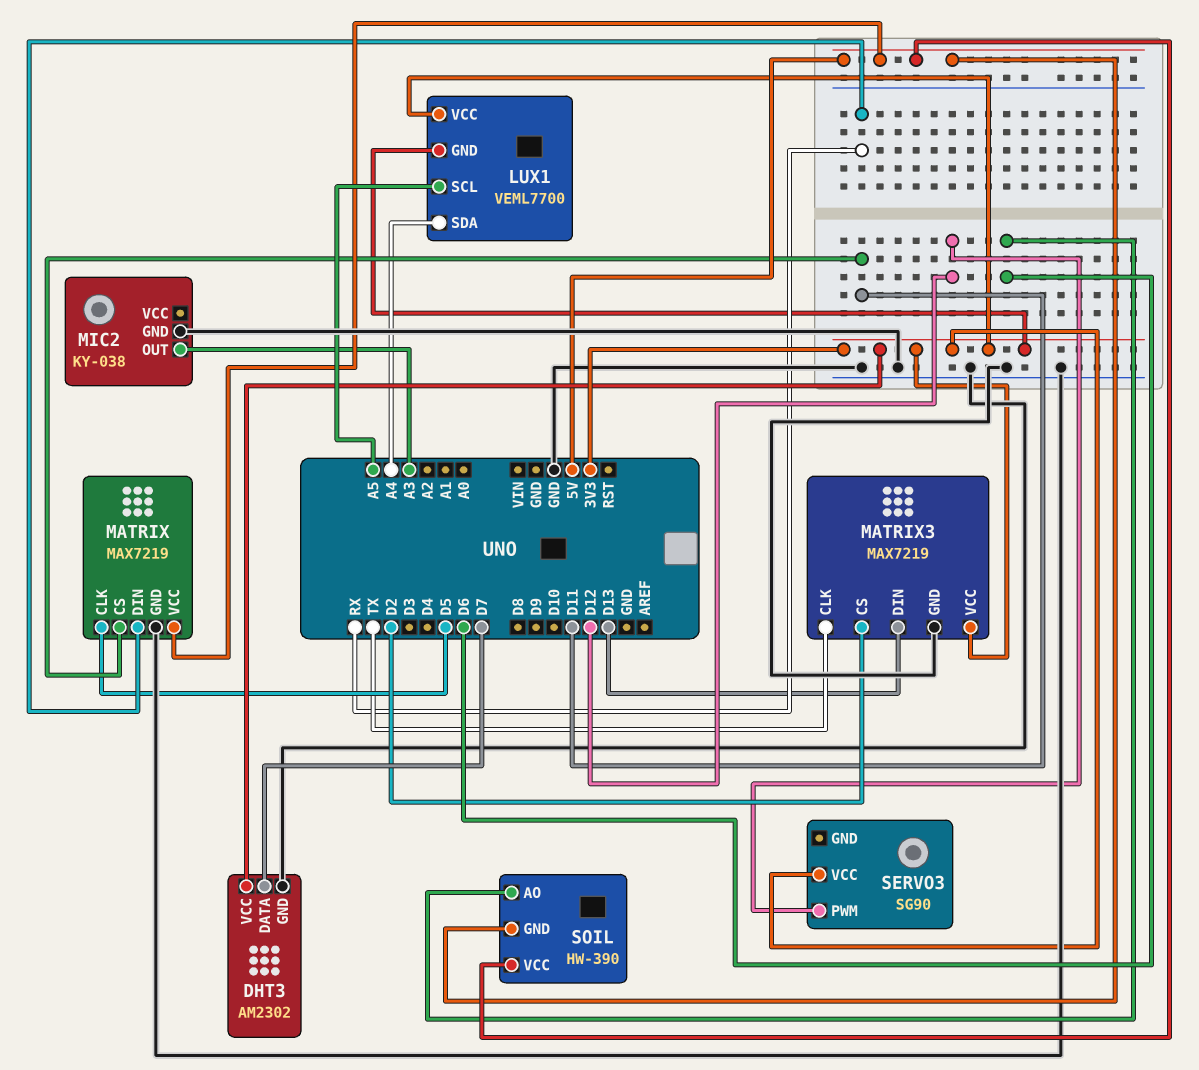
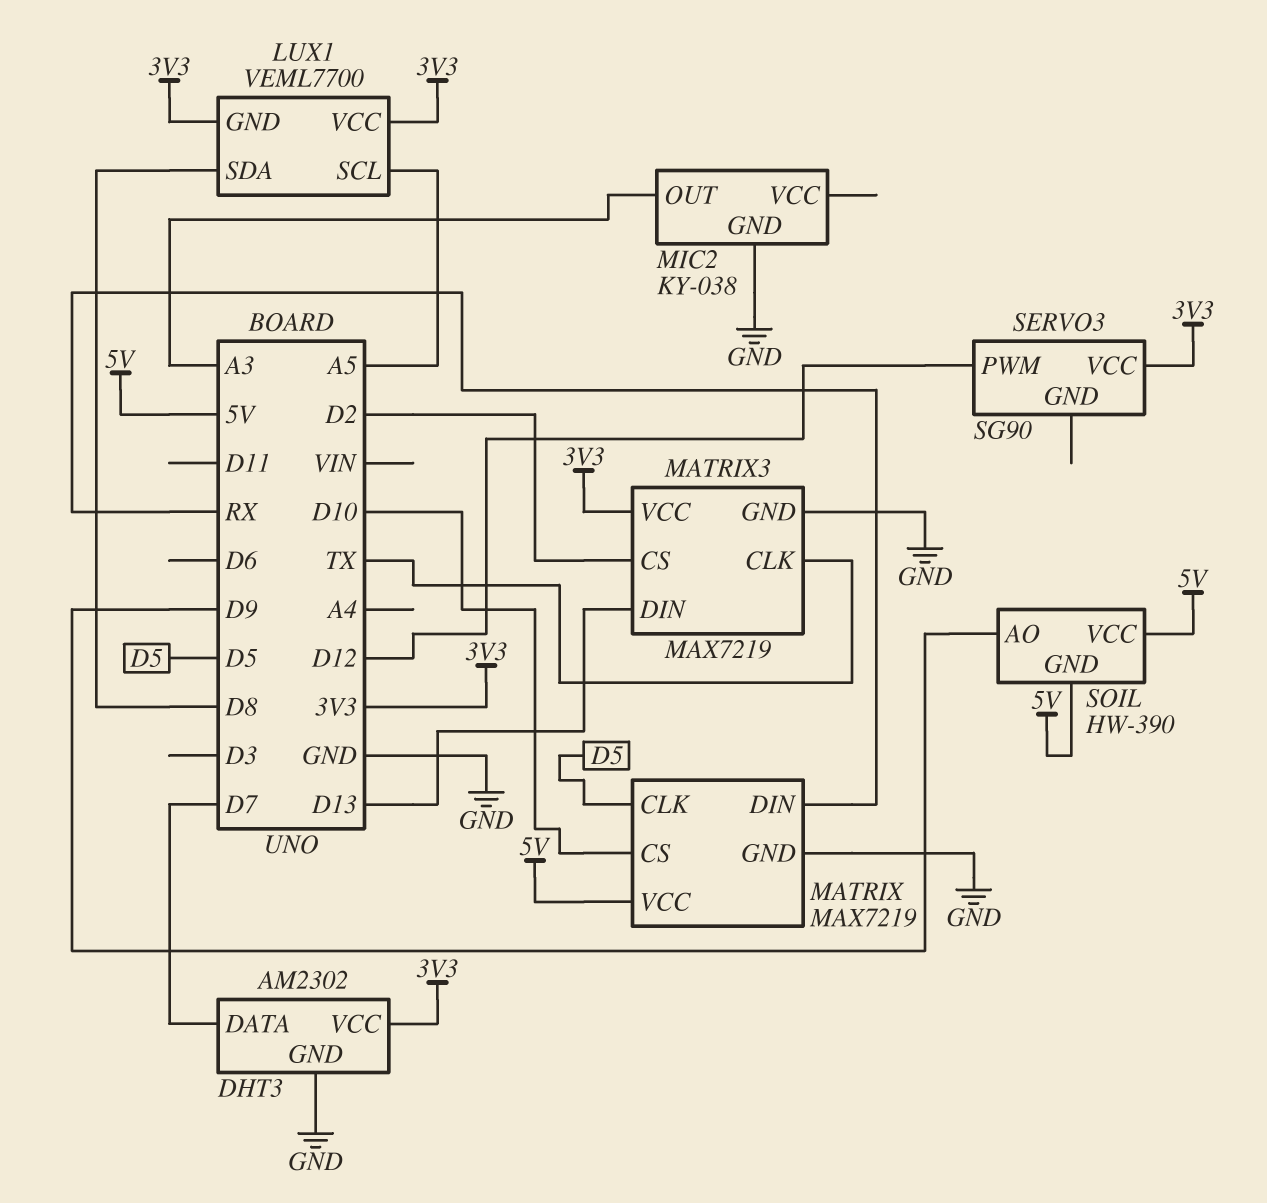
LUX1 pin SDA: A4 -> D8
MATRIX pin CS: D11 -> D10
SOIL pin AO: D6 -> D9

